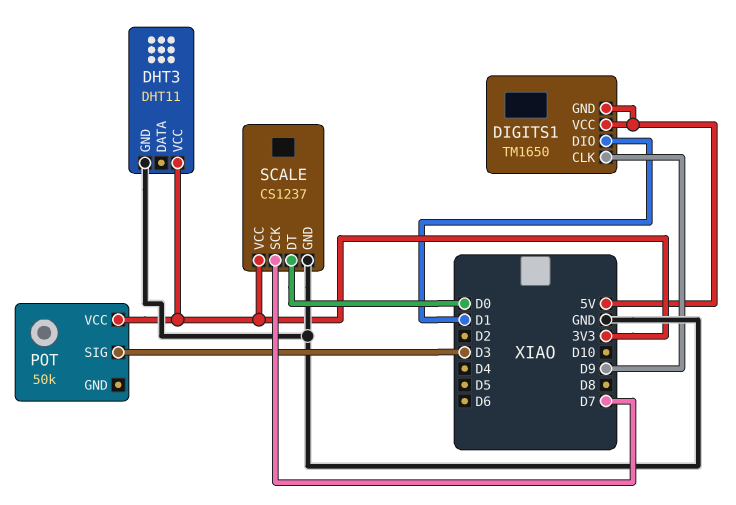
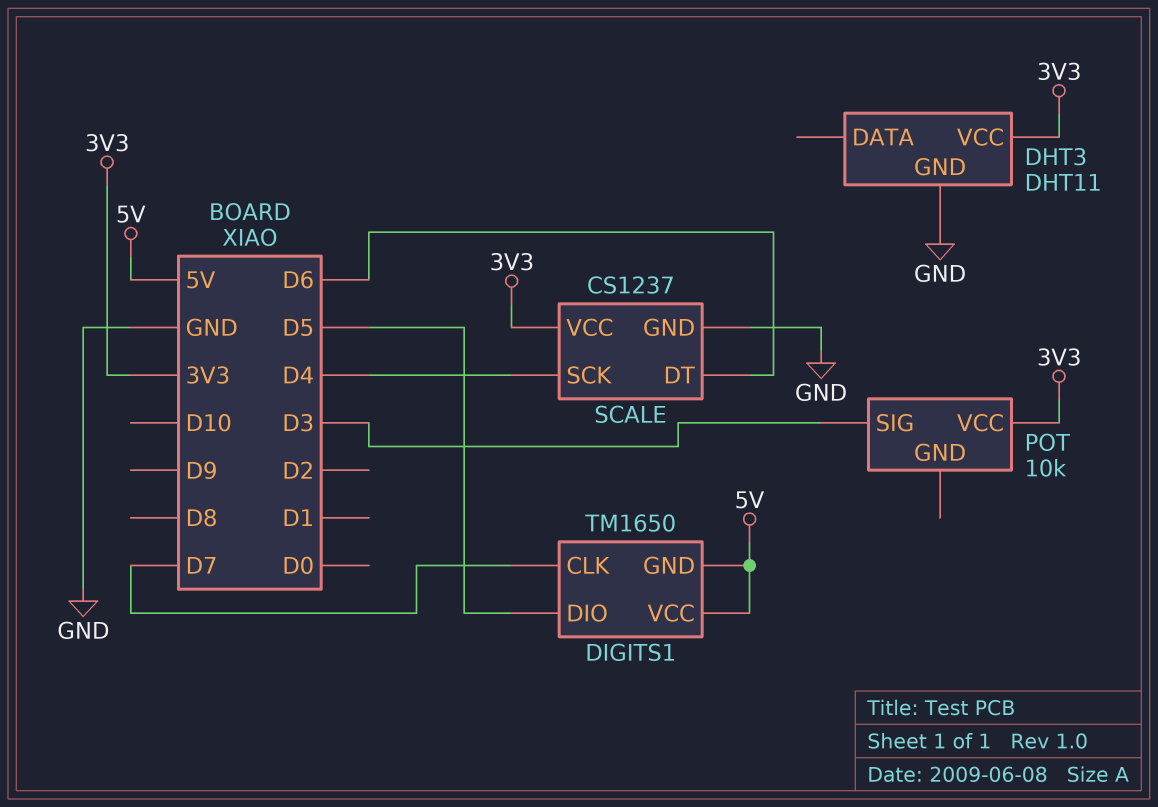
DIGITS1 pin CLK: D9 -> D7
DIGITS1 pin DIO: D1 -> D5
POT: 50k -> 10k
SCALE pin DT: D0 -> D6
SCALE pin SCK: D7 -> D4

